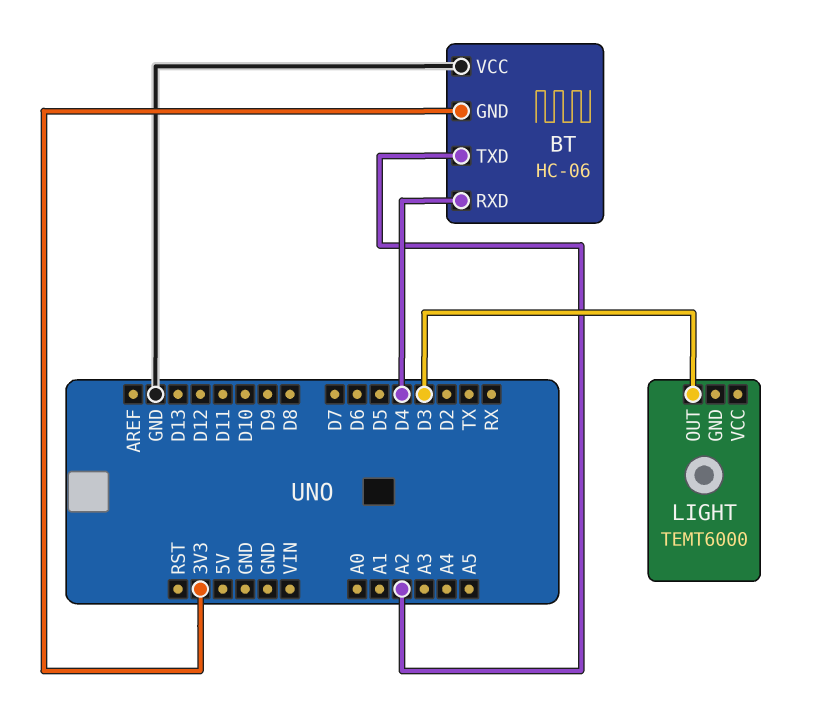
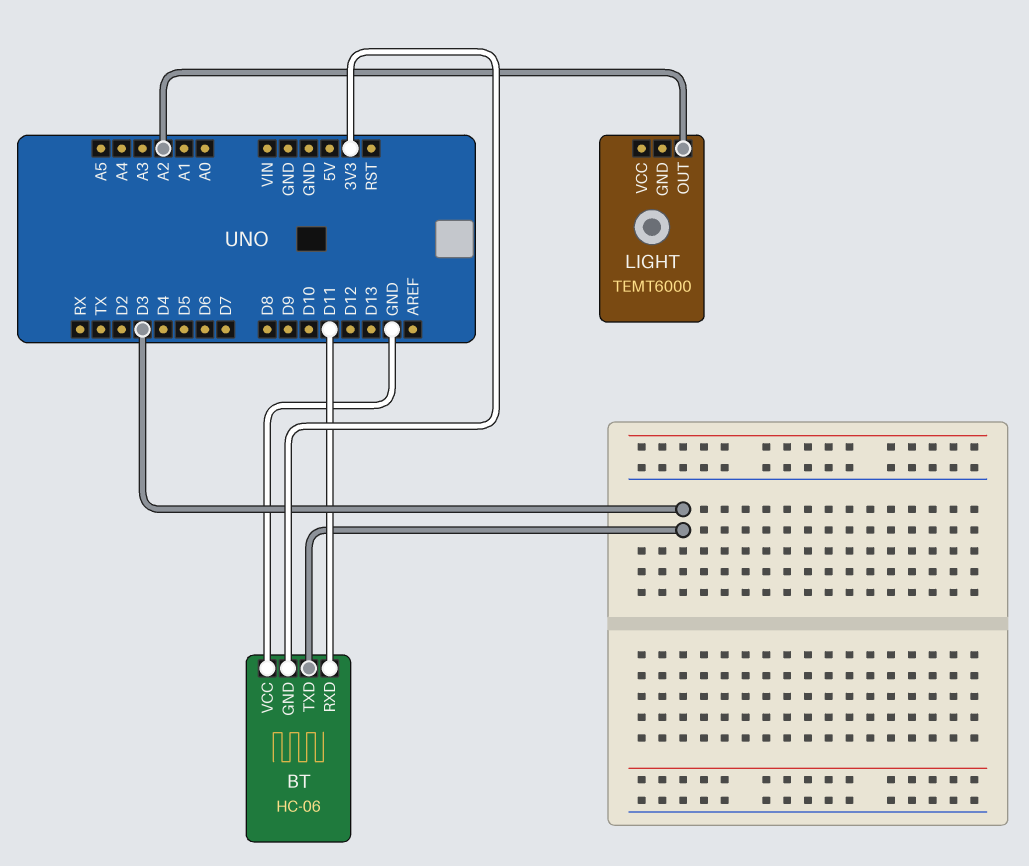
BT pin RXD: D4 -> D11
BT pin TXD: A2 -> D3
LIGHT pin OUT: D3 -> A2

